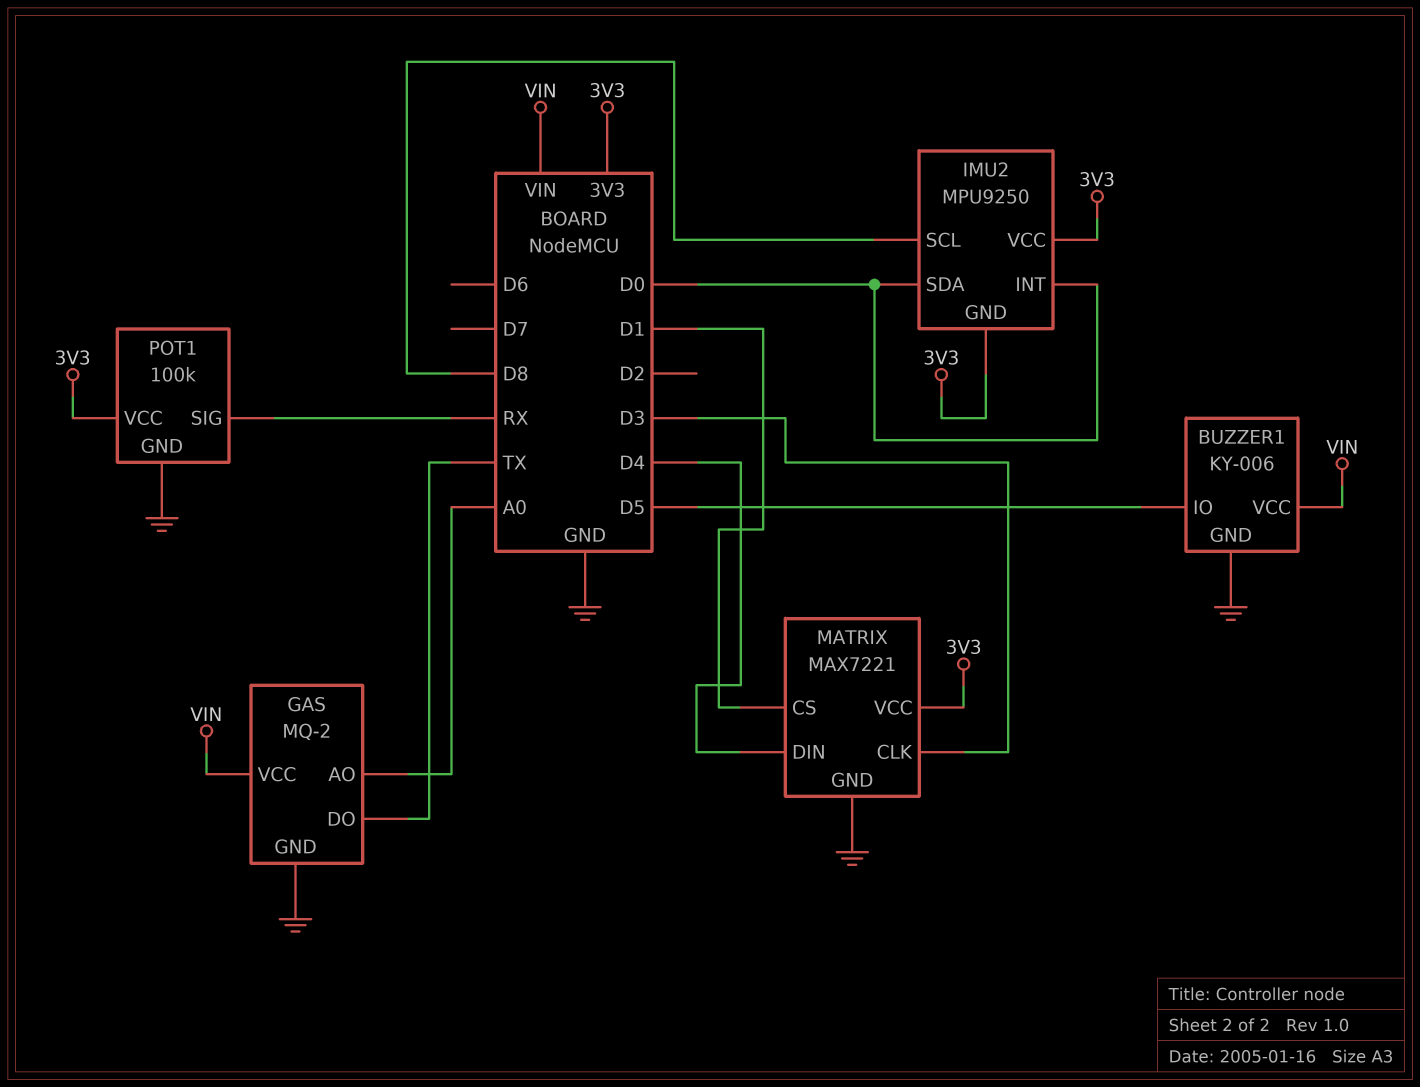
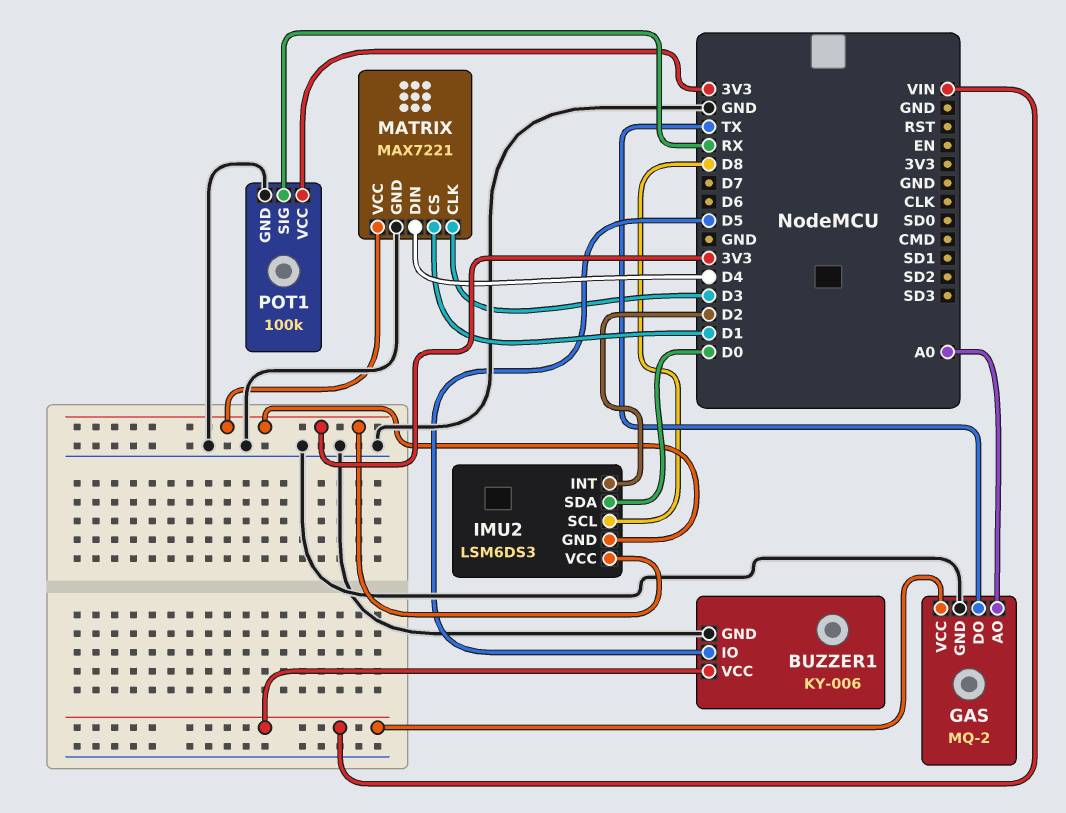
IMU2: MPU9250 -> LSM6DS3
IMU2 pin INT: D0 -> D2

